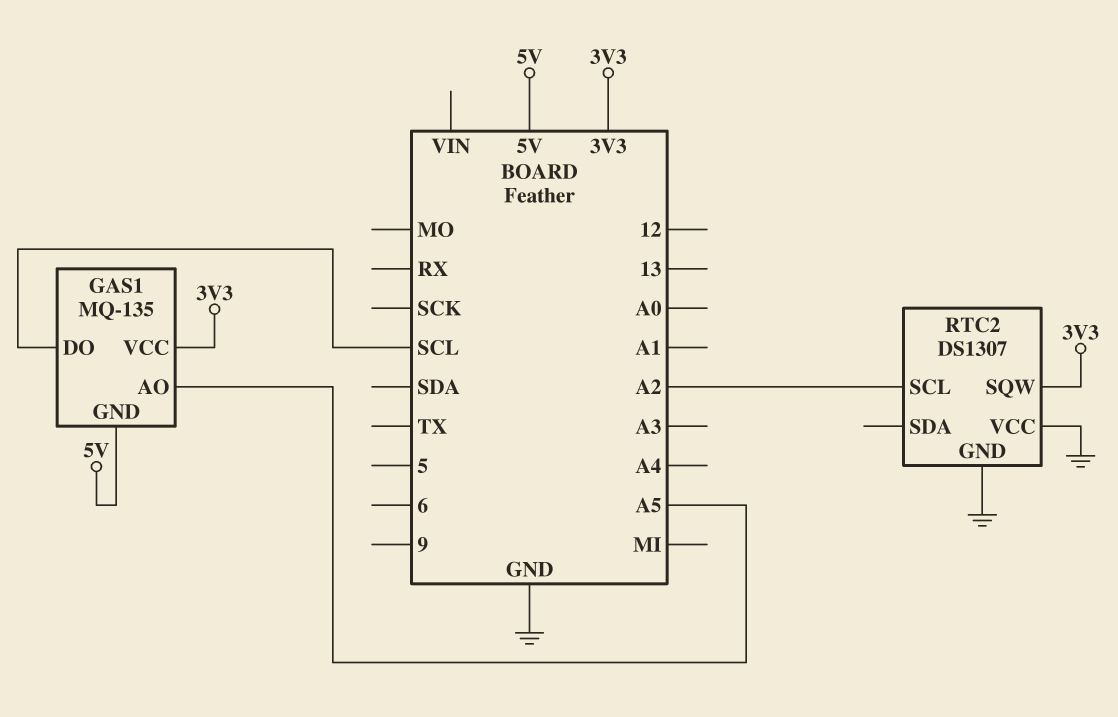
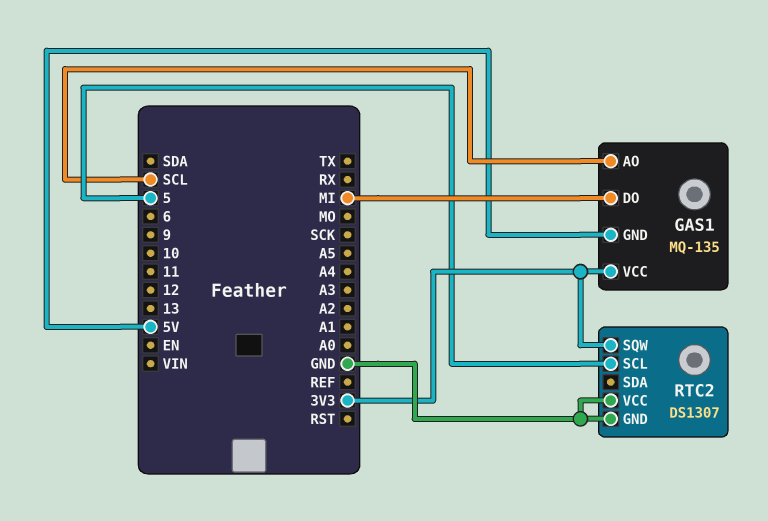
GAS1 pin AO: A5 -> SCL
GAS1 pin DO: SCL -> MI
RTC2 pin SCL: A2 -> 5

